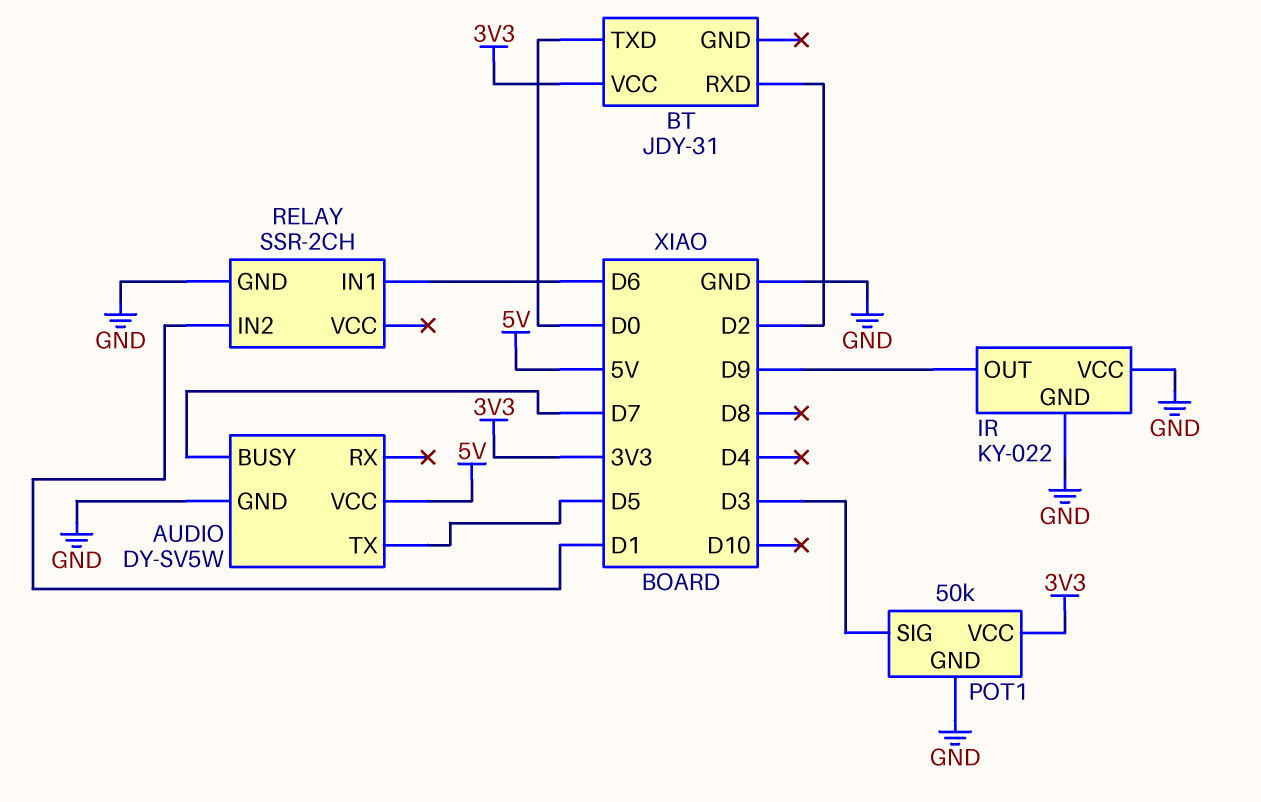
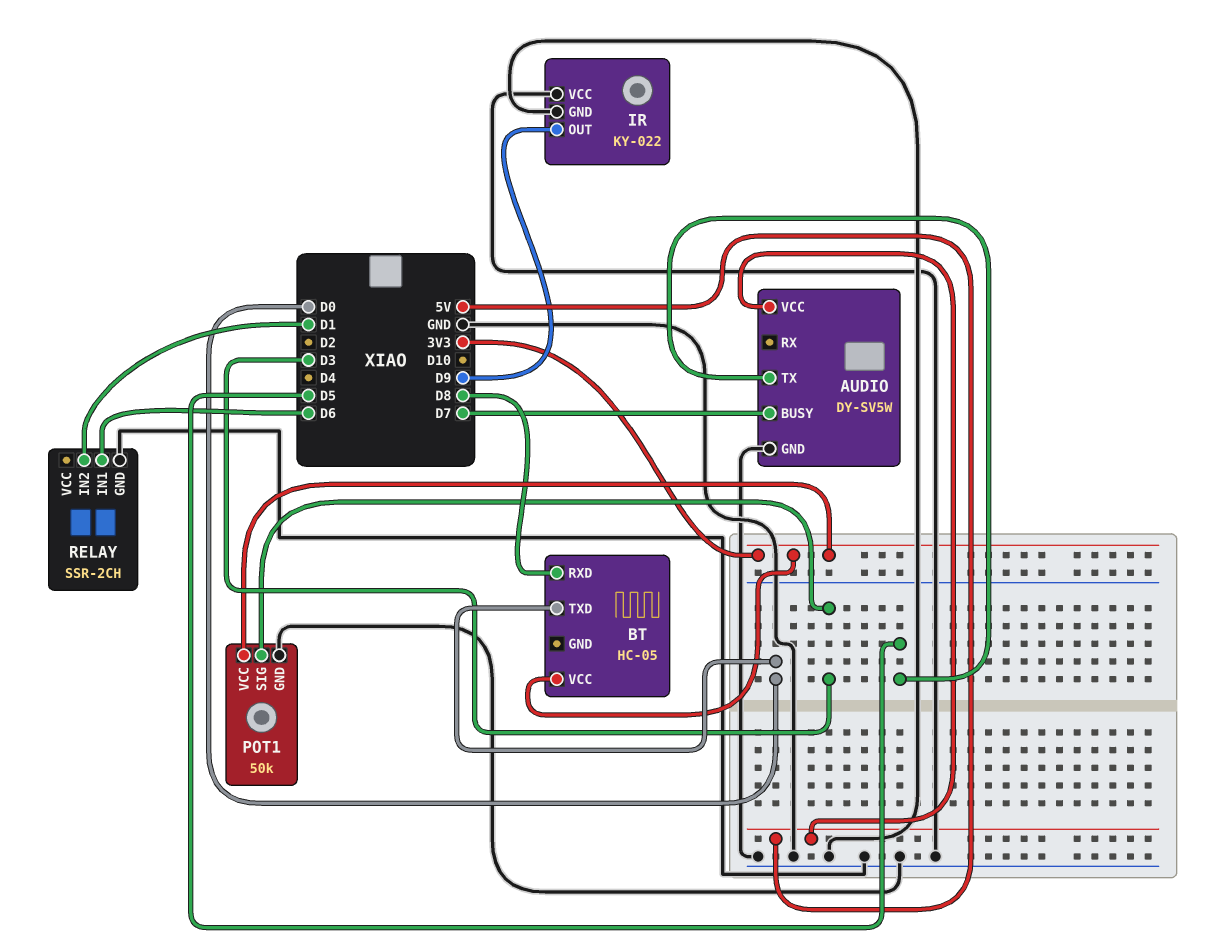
BT: JDY-31 -> HC-05
BT pin RXD: D2 -> D8

